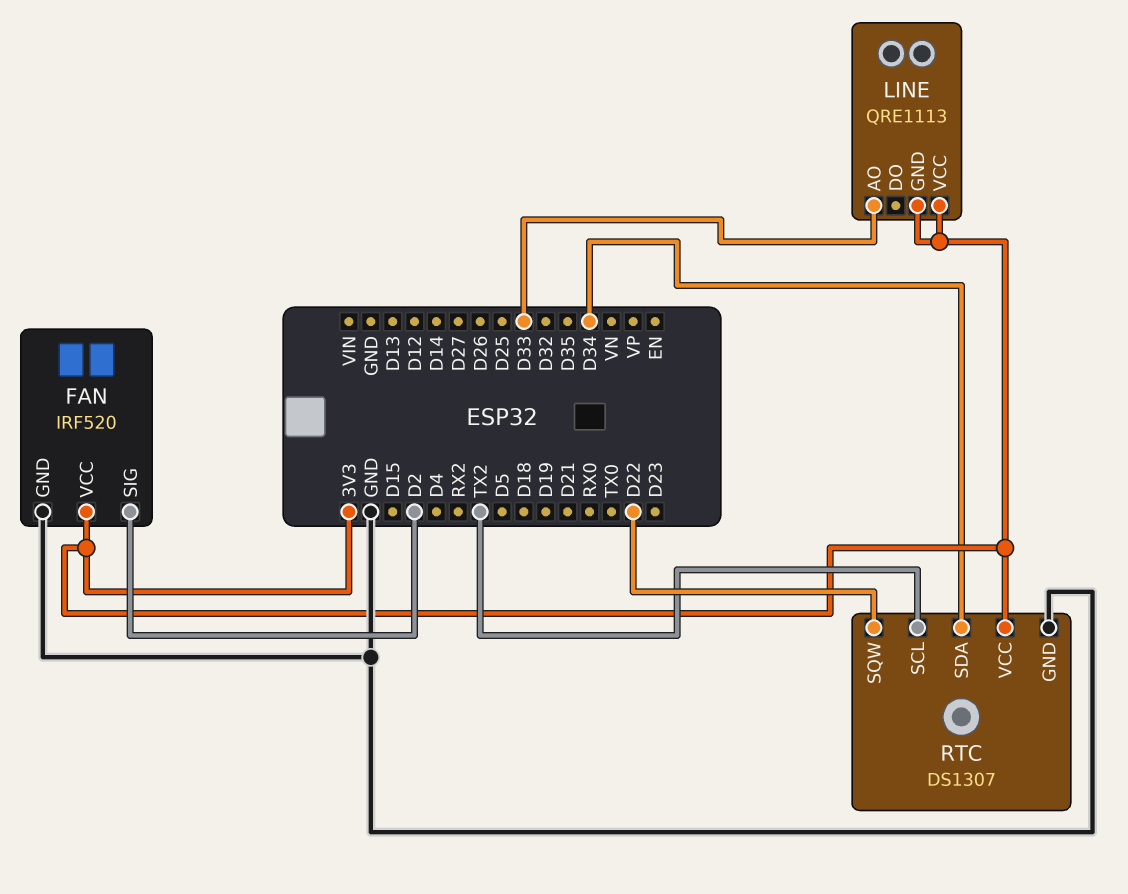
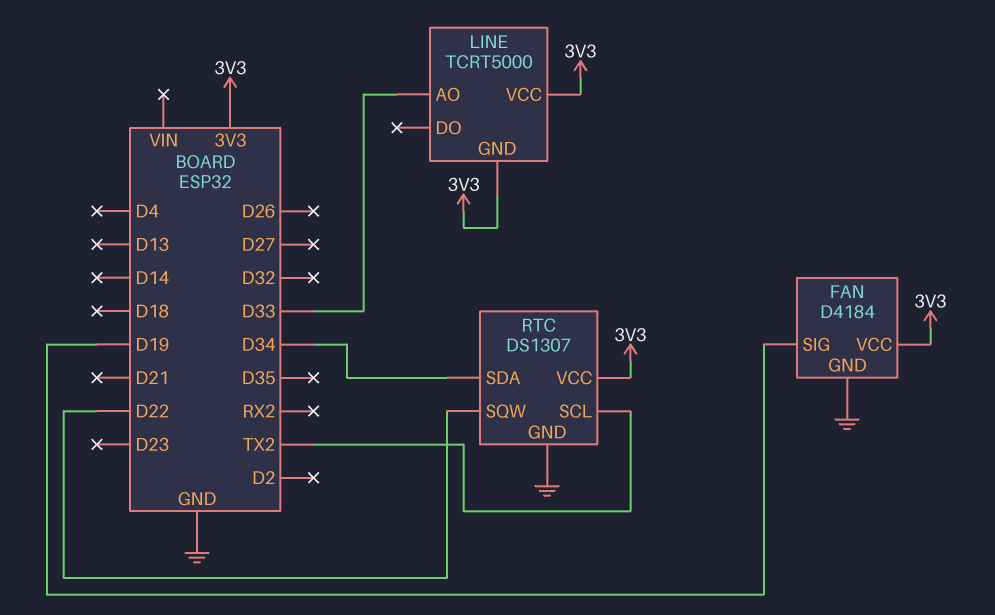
FAN: IRF520 -> D4184
FAN pin SIG: D2 -> D19
LINE: QRE1113 -> TCRT5000

